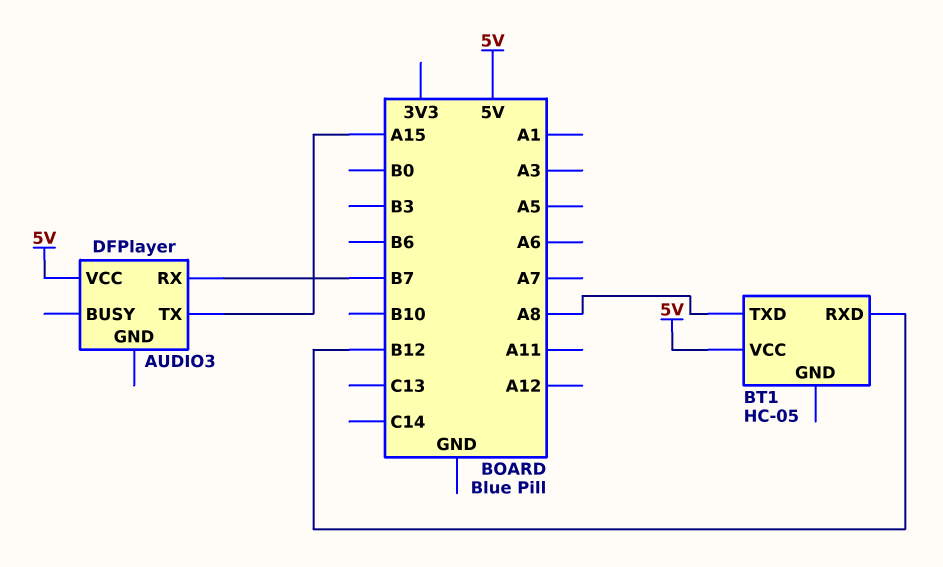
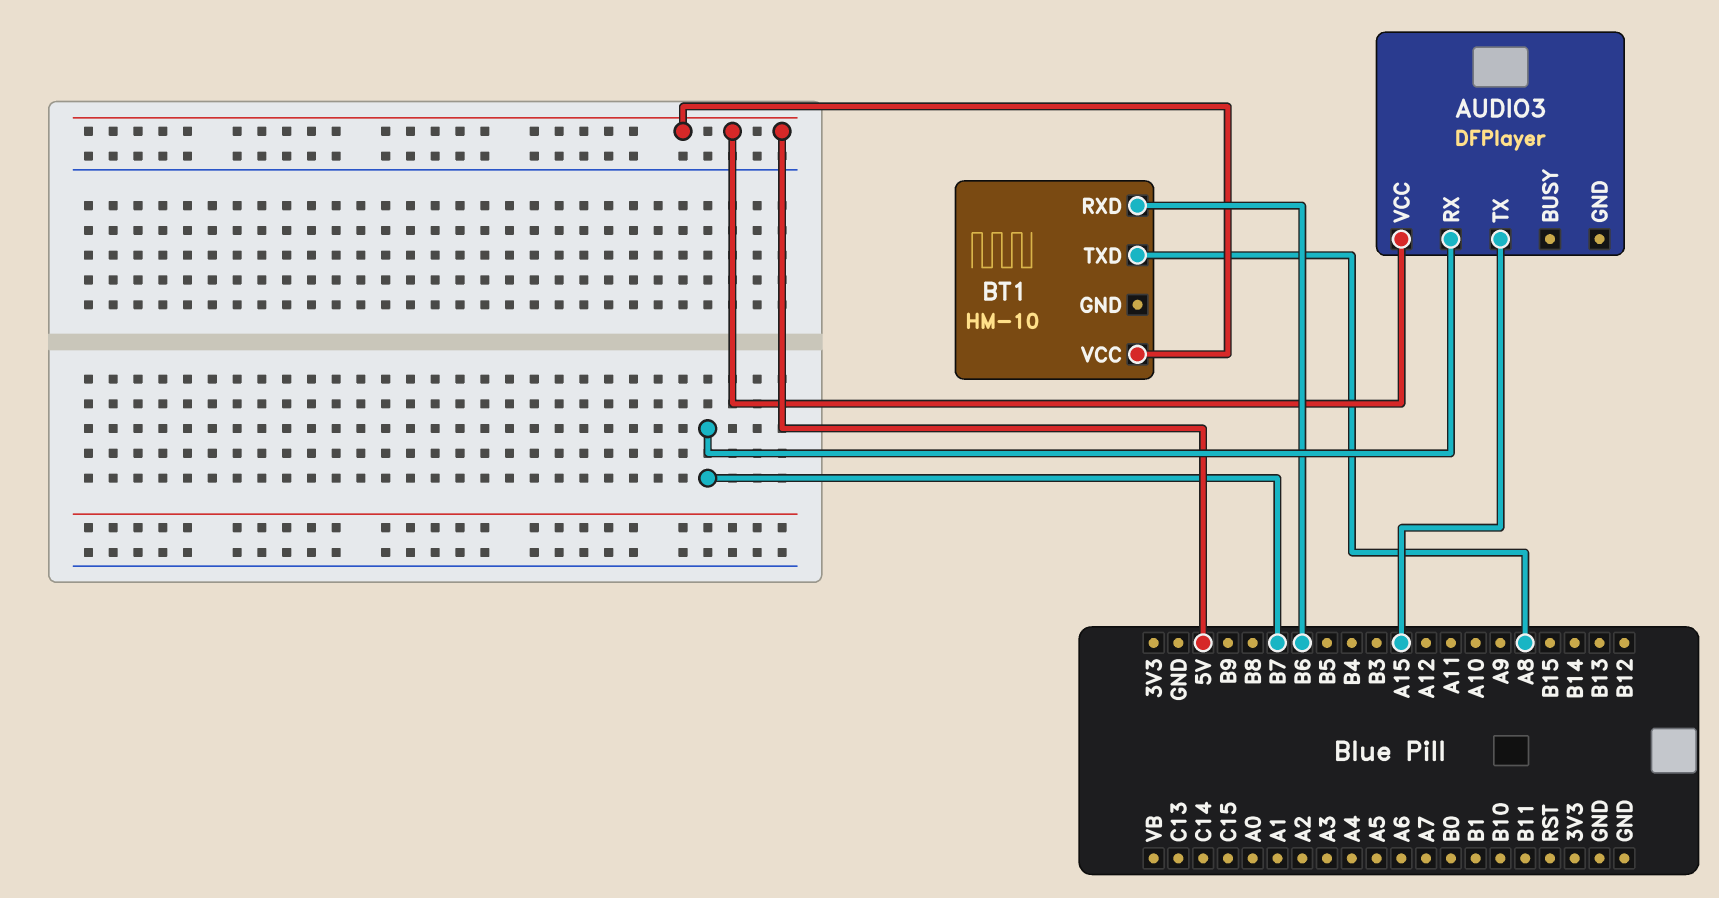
BT1: HC-05 -> HM-10
BT1 pin RXD: B12 -> B6

